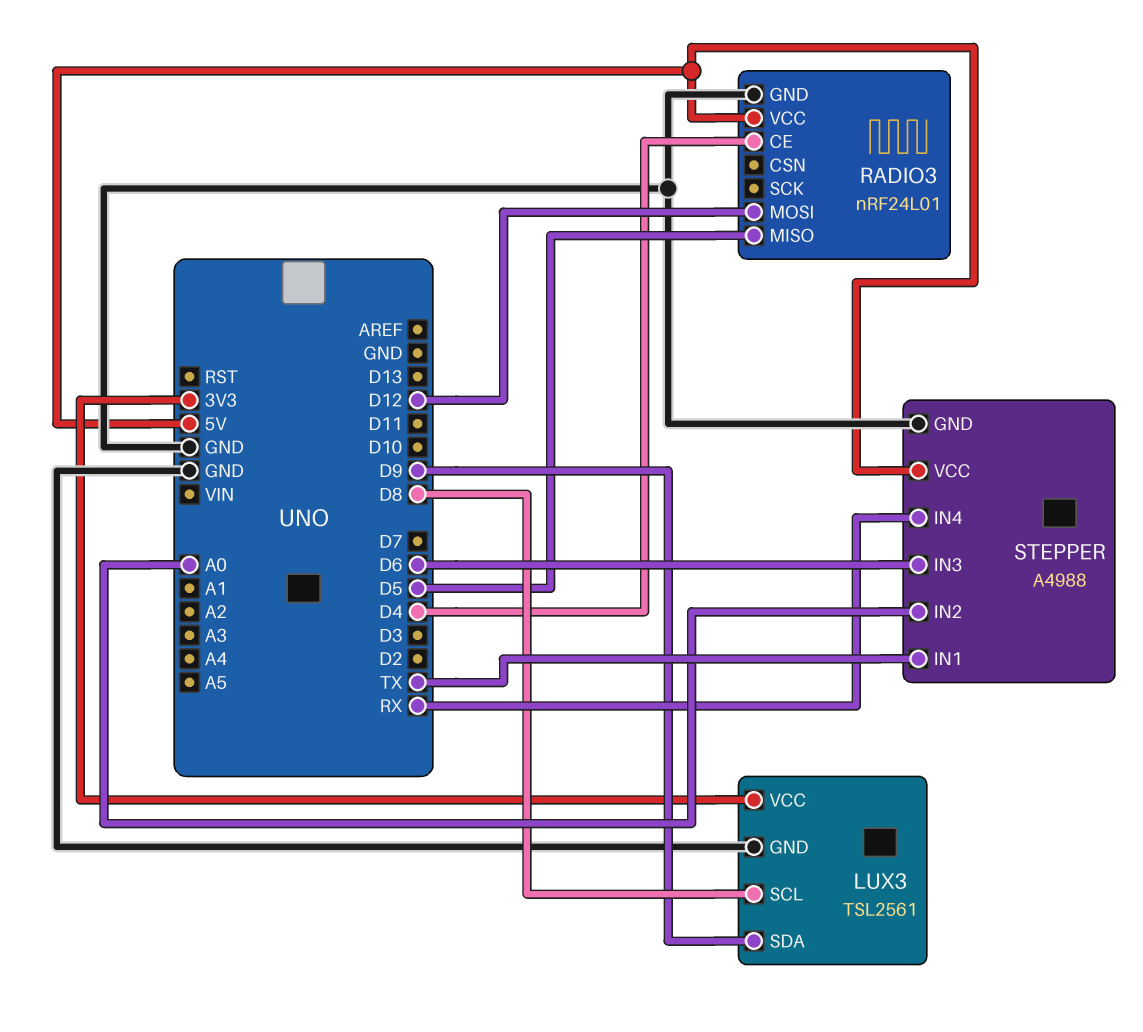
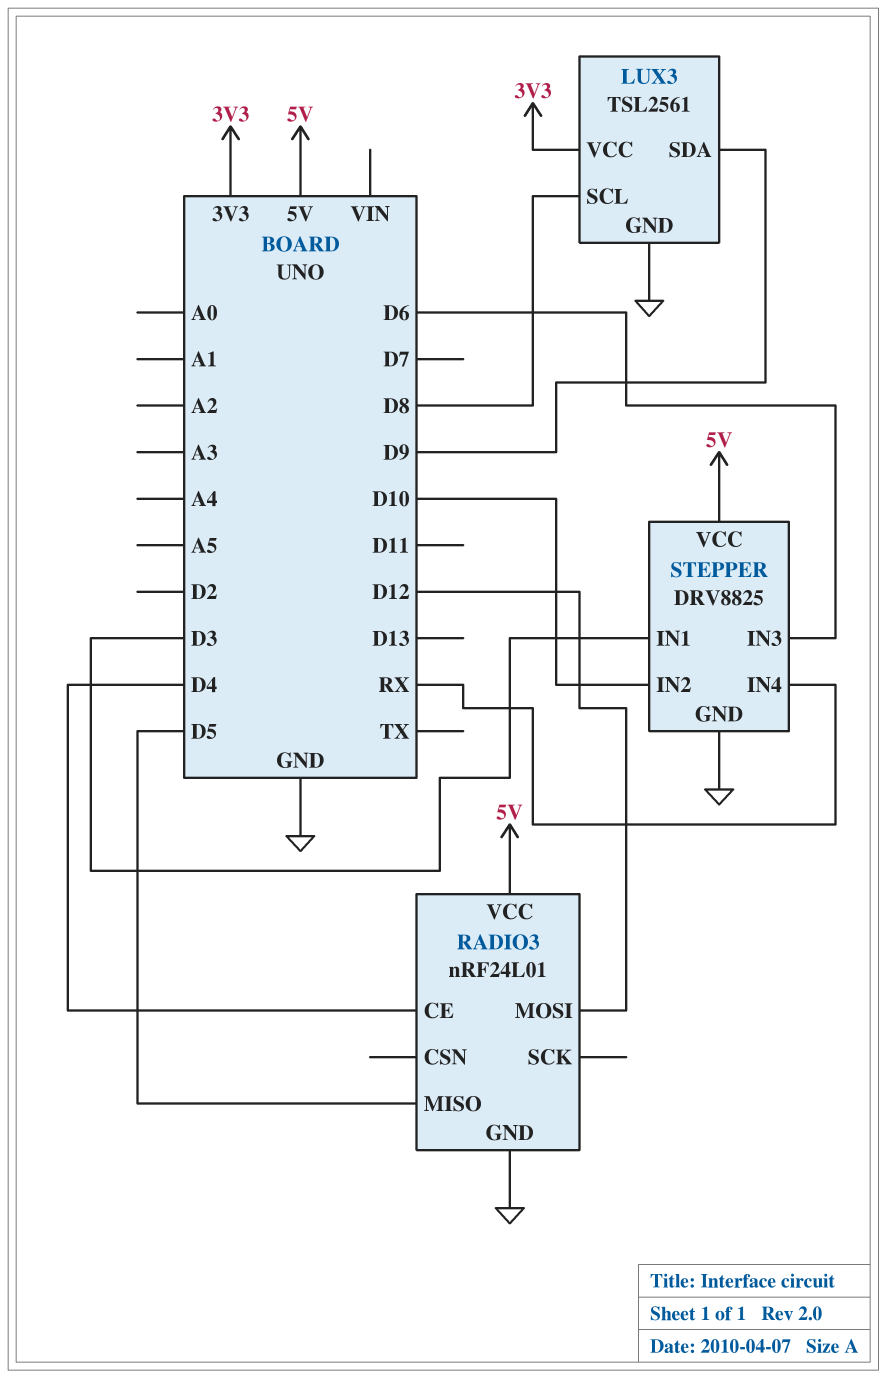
STEPPER: A4988 -> DRV8825
STEPPER pin IN1: TX -> D3
STEPPER pin IN2: A0 -> D10

